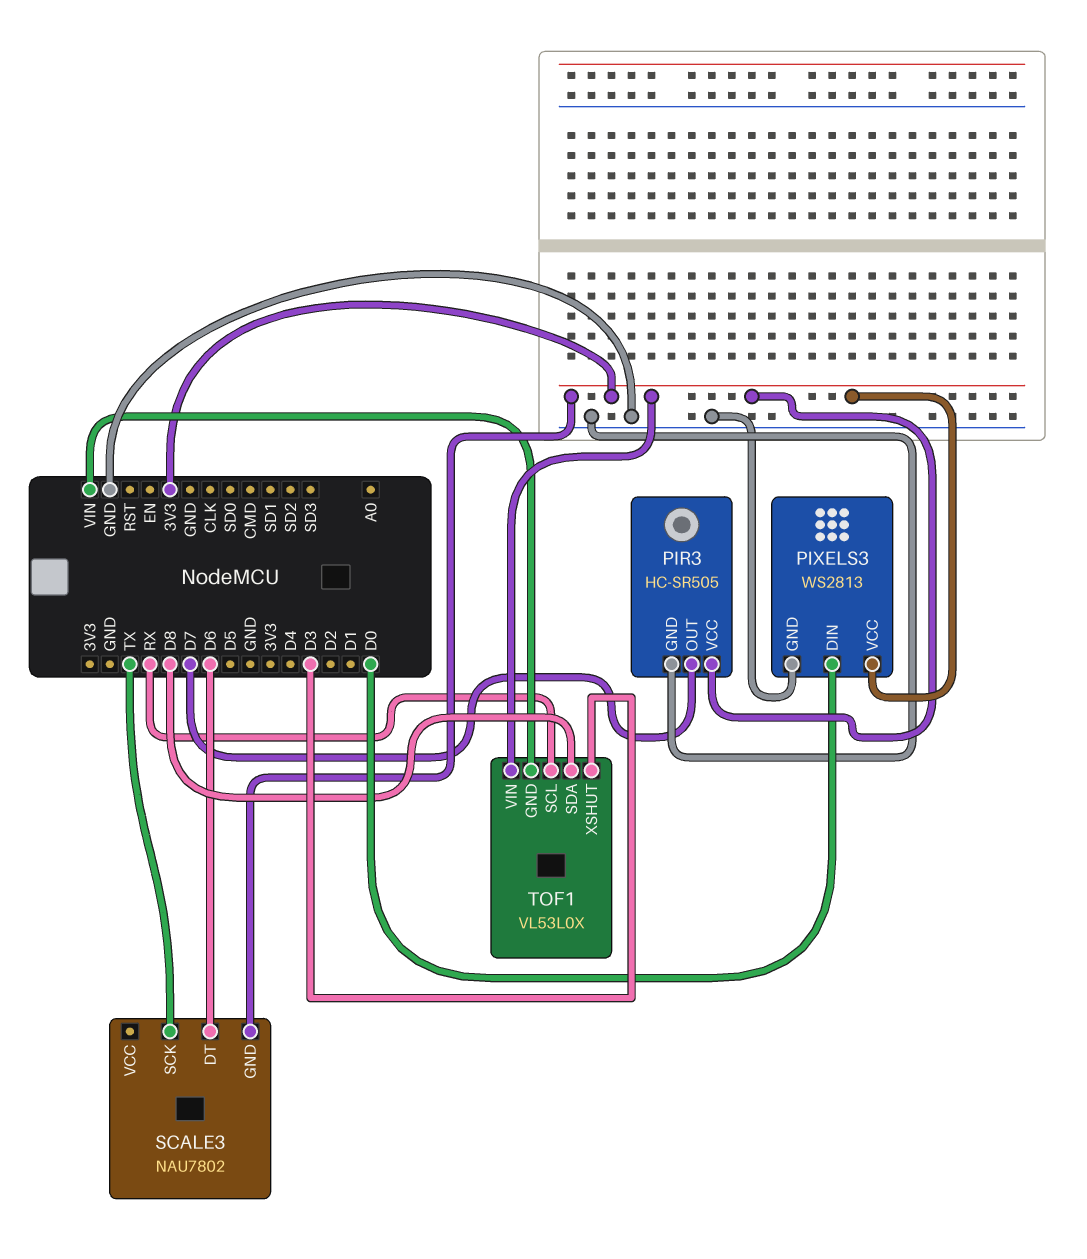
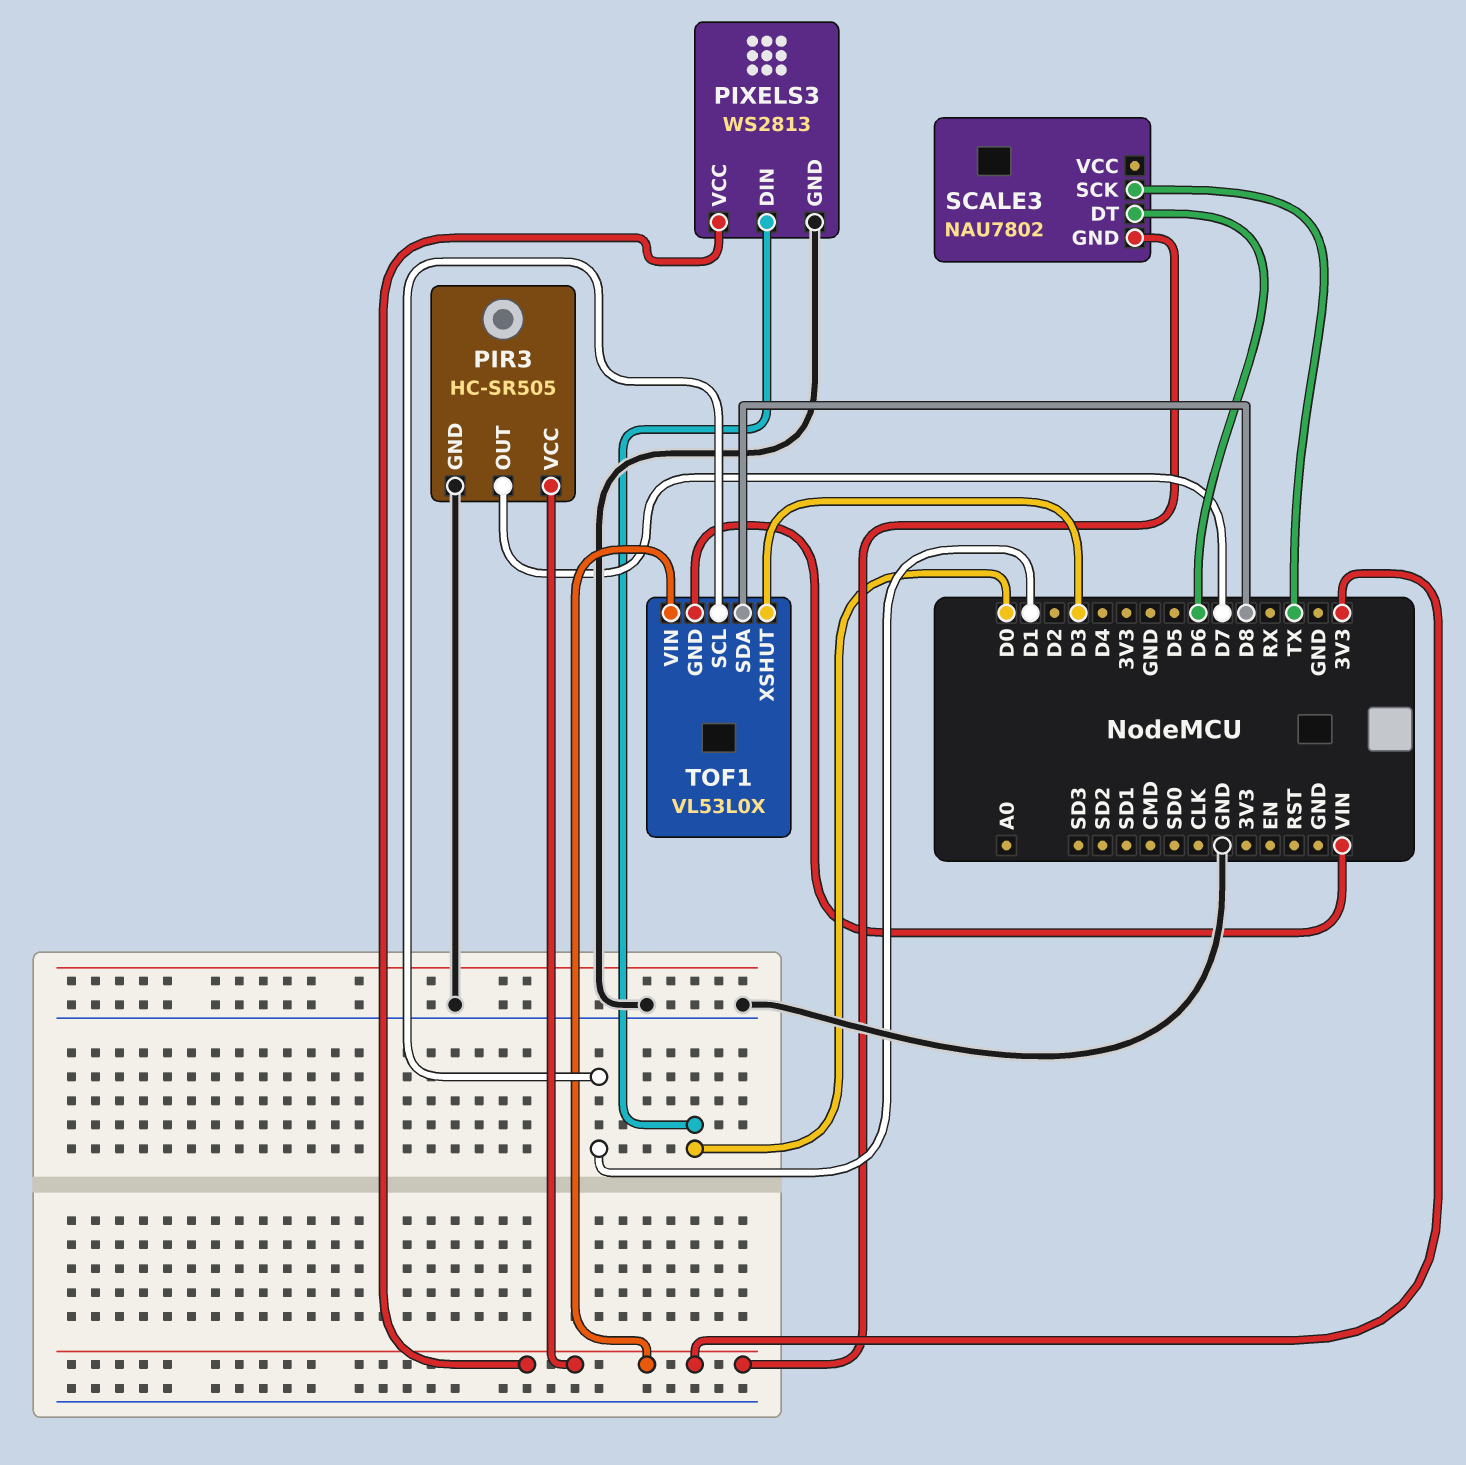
TOF1 pin SCL: RX -> D1

